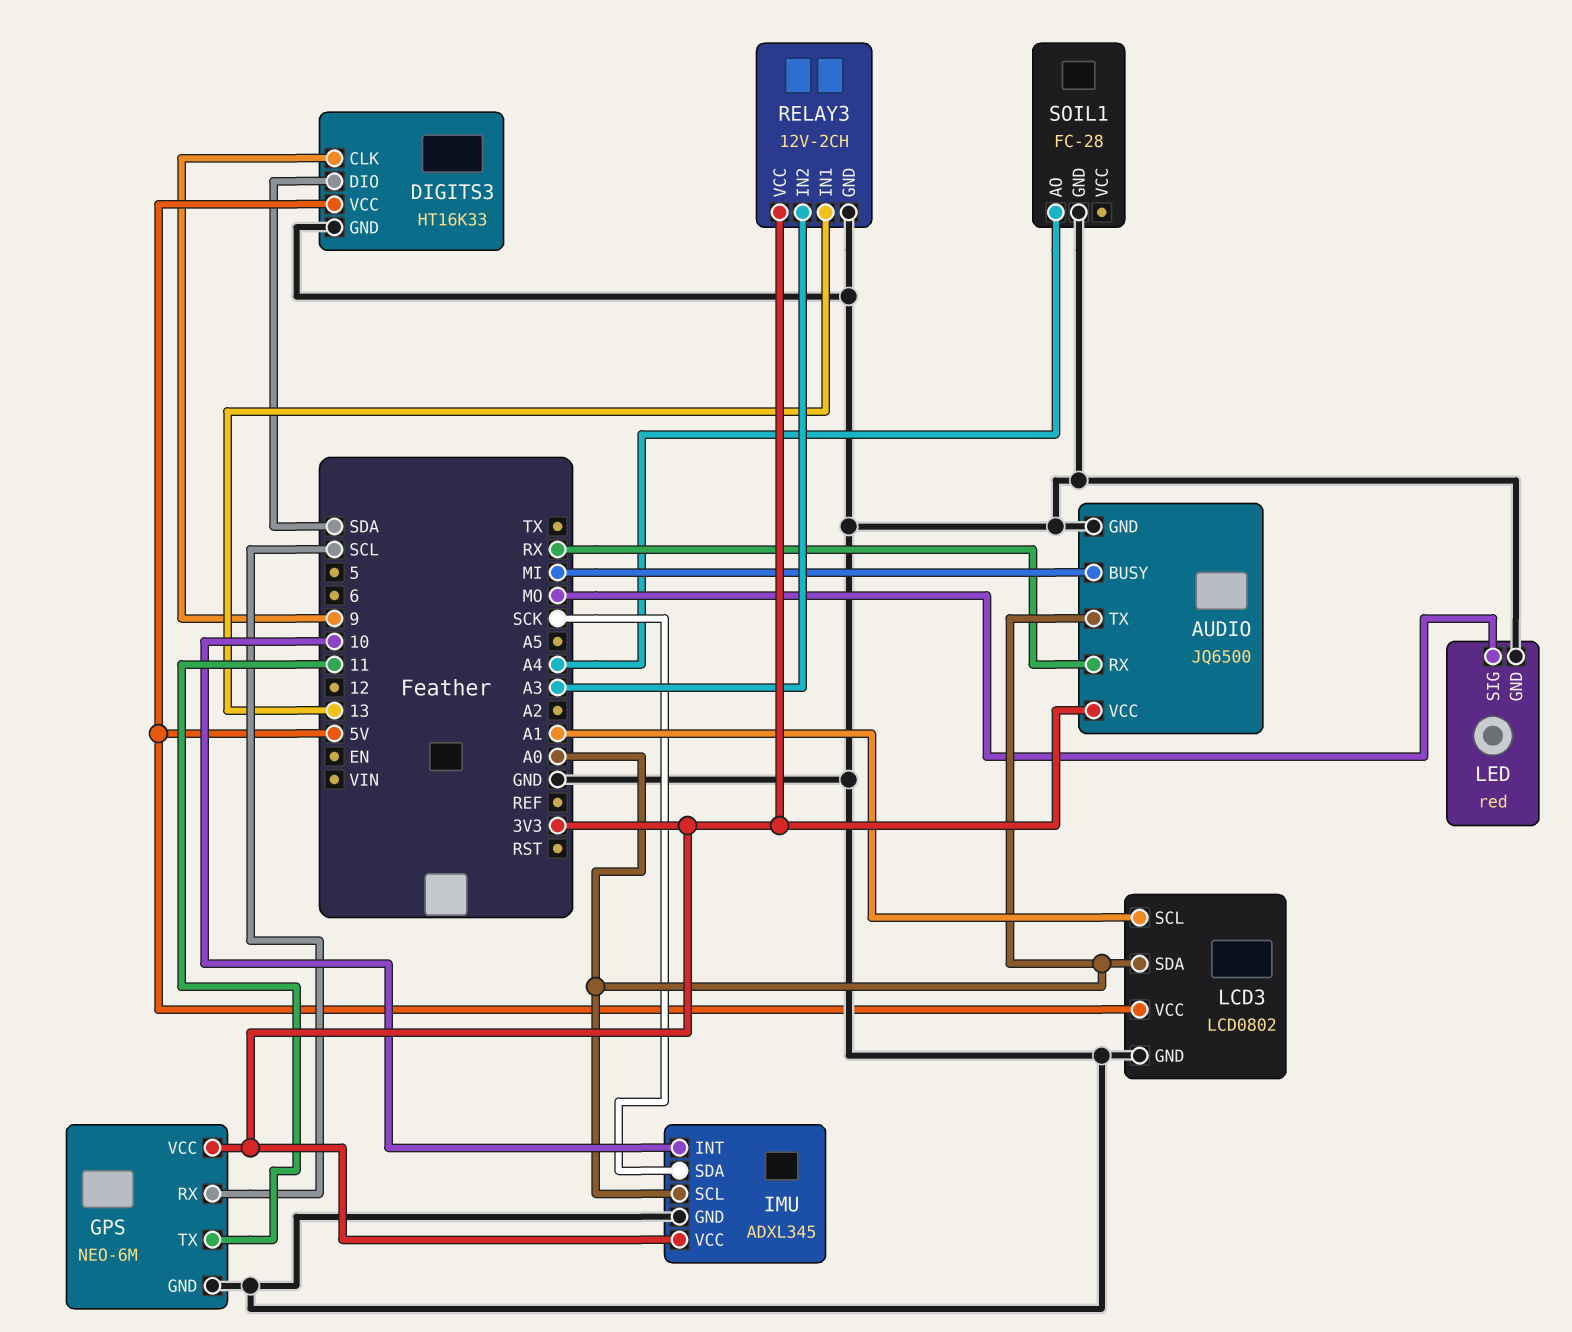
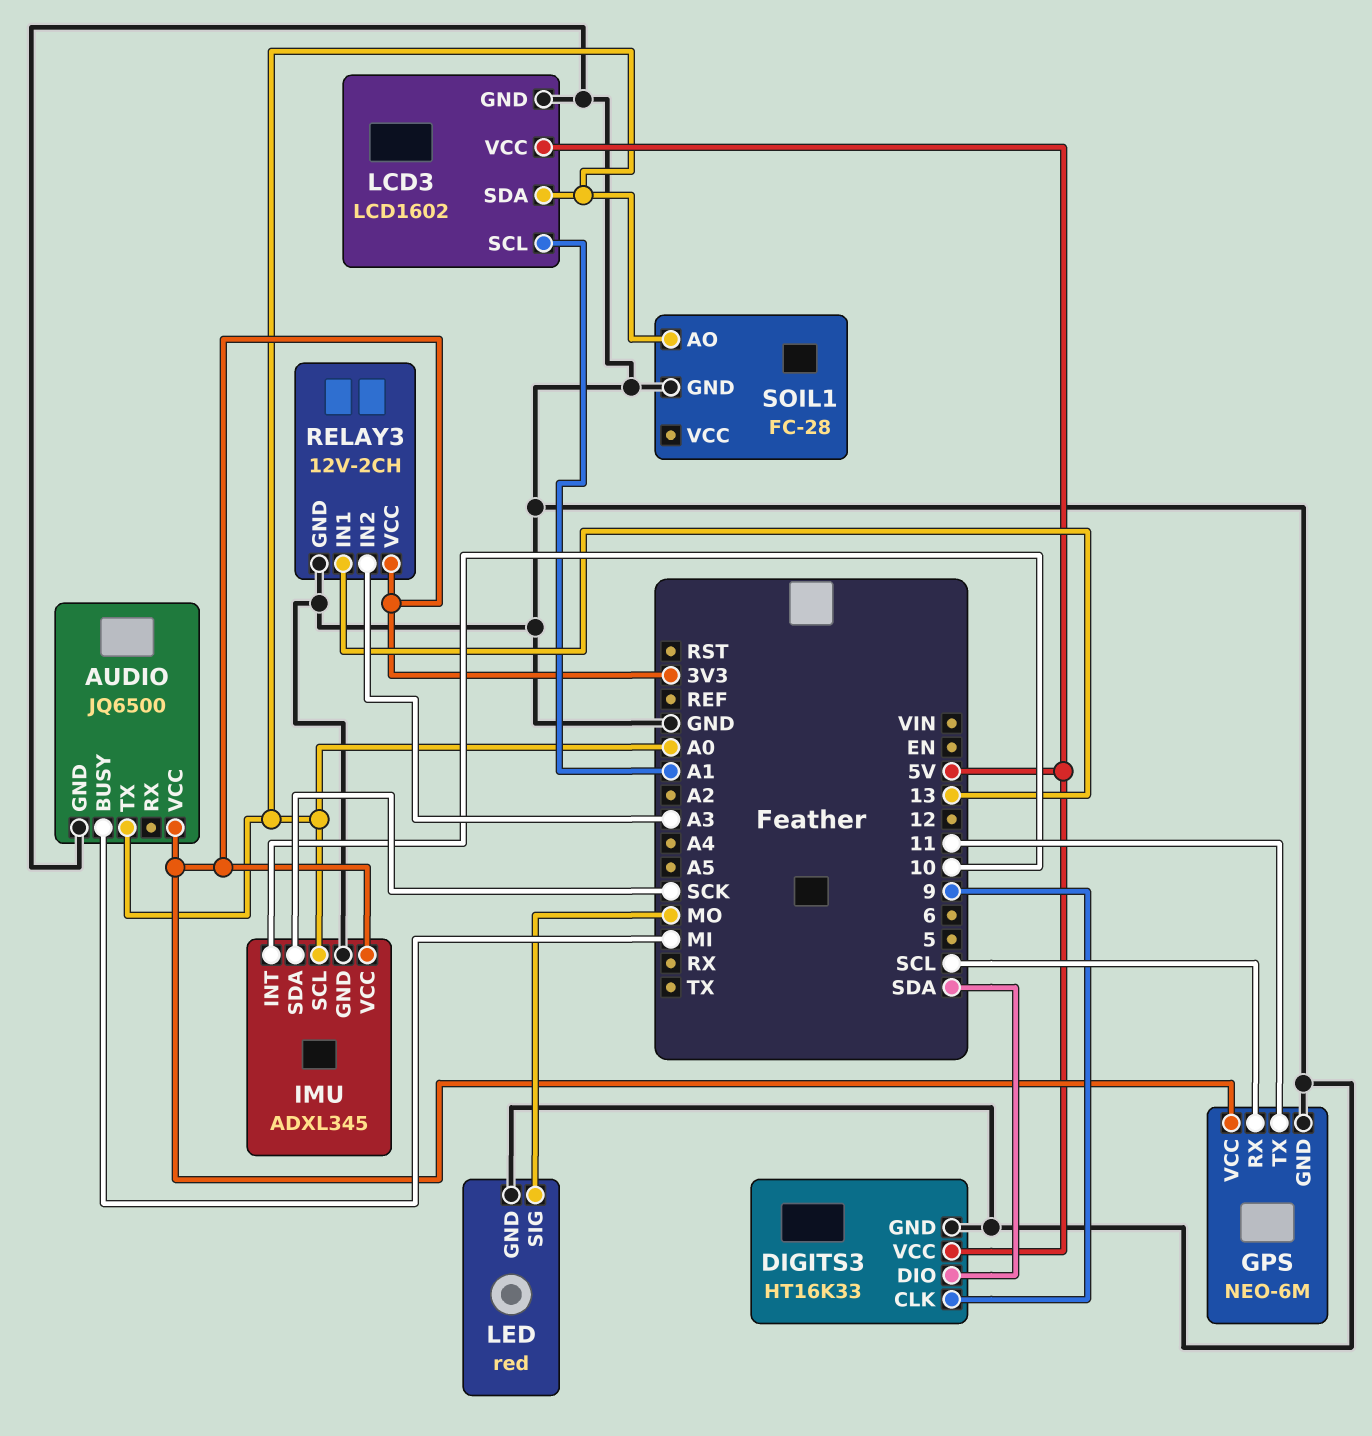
AUDIO pin RX: RX -> none
LCD3: LCD0802 -> LCD1602
SOIL1 pin AO: A4 -> A0

